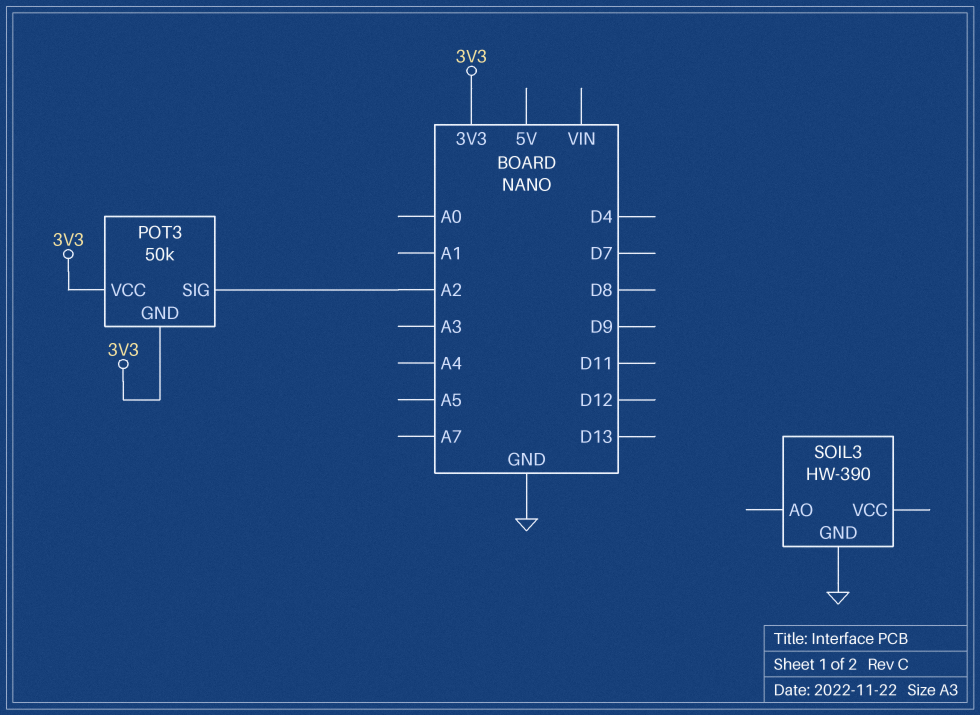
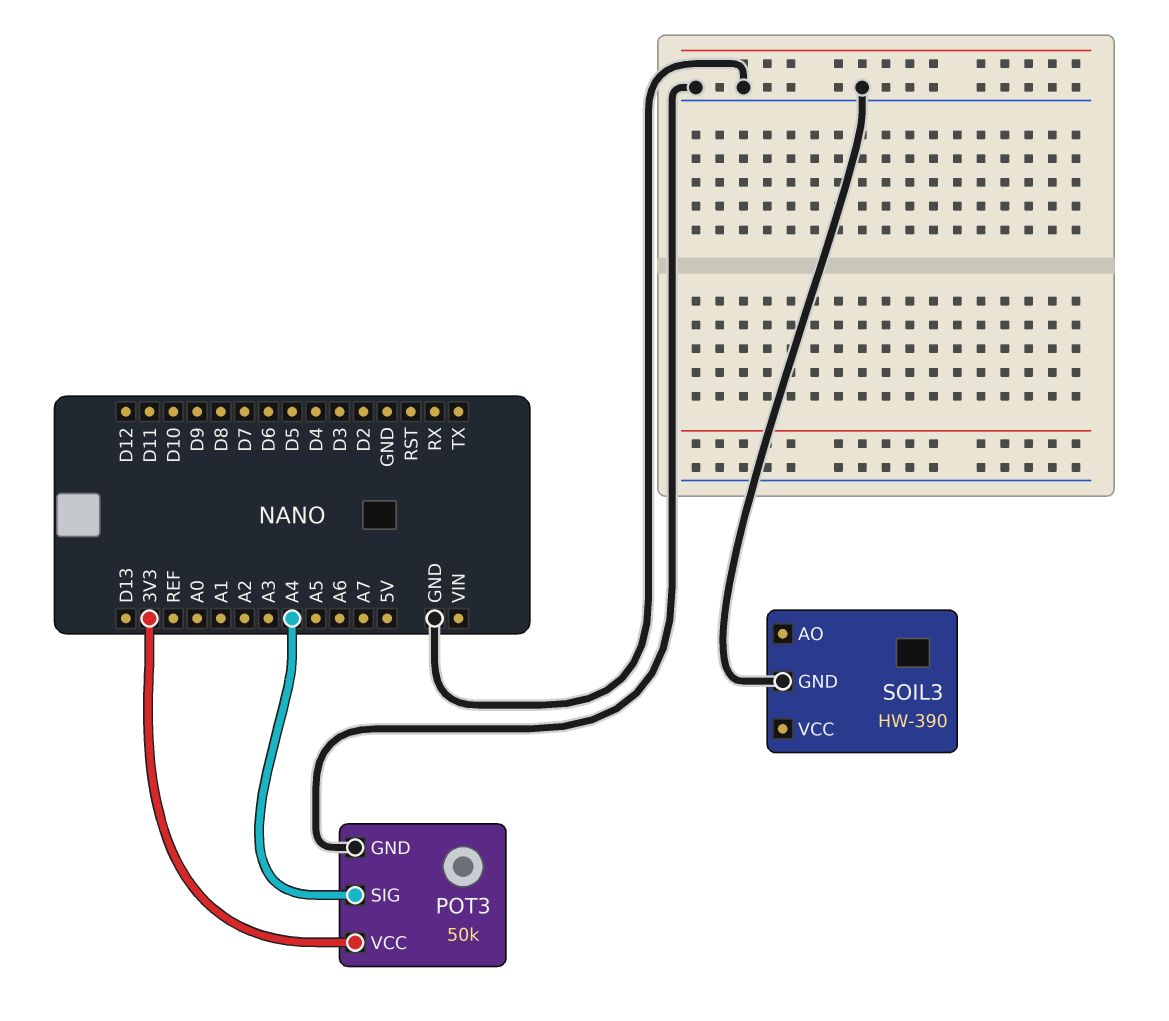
POT3 pin GND: 3V3 -> GND
POT3 pin SIG: A2 -> A4

